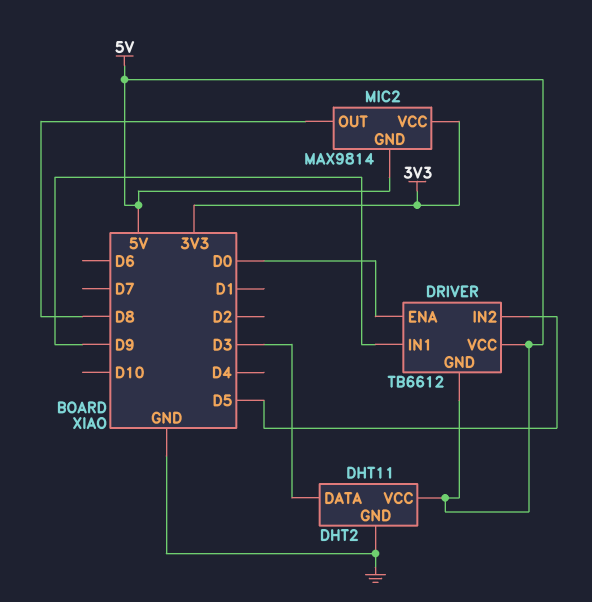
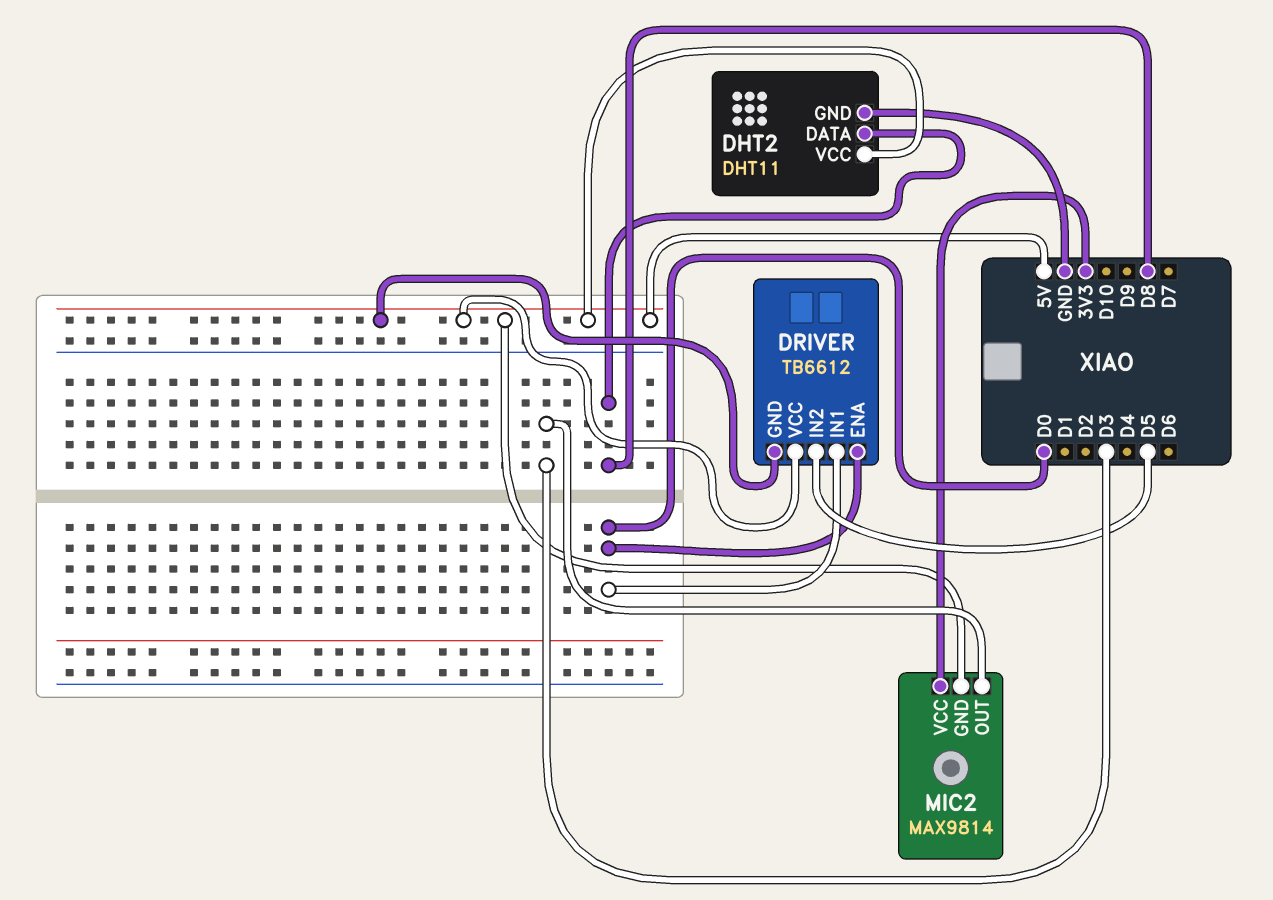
DHT2 pin DATA: D3 -> D8
DRIVER pin IN1: D9 -> D0
MIC2 pin OUT: D8 -> D3

